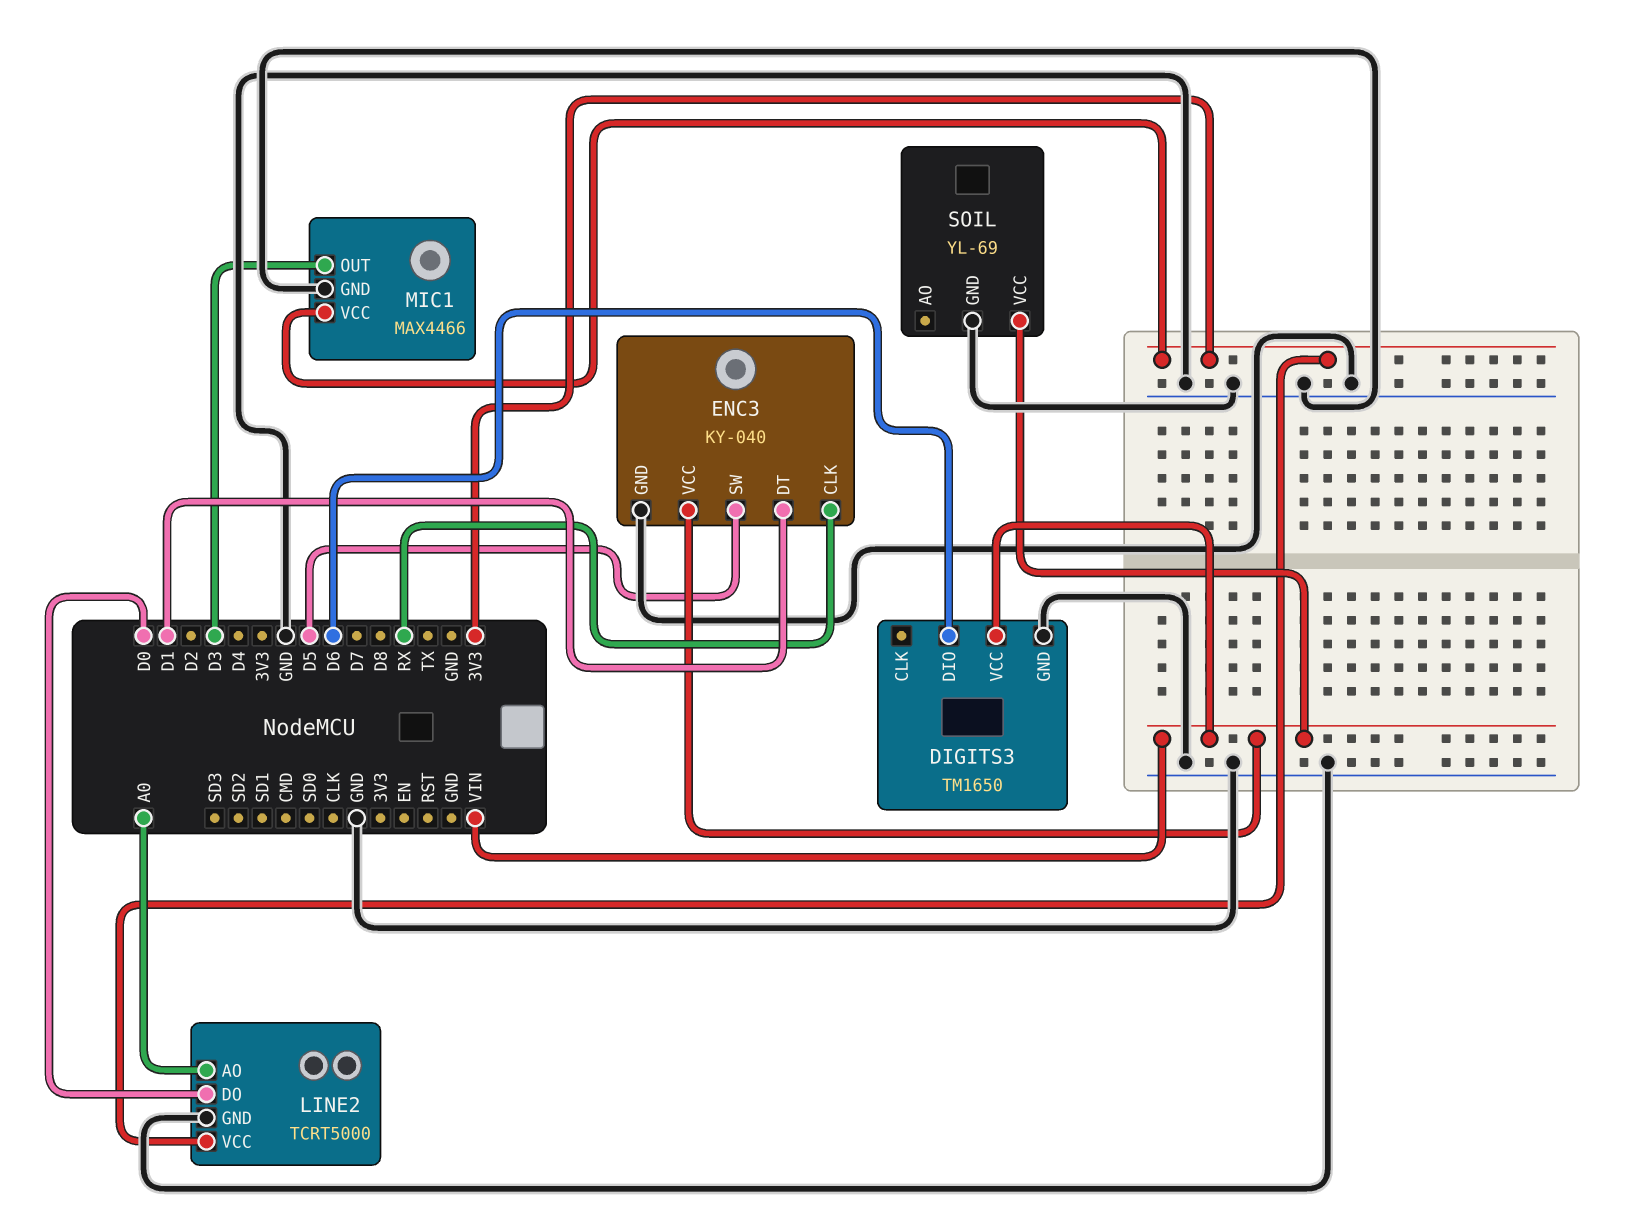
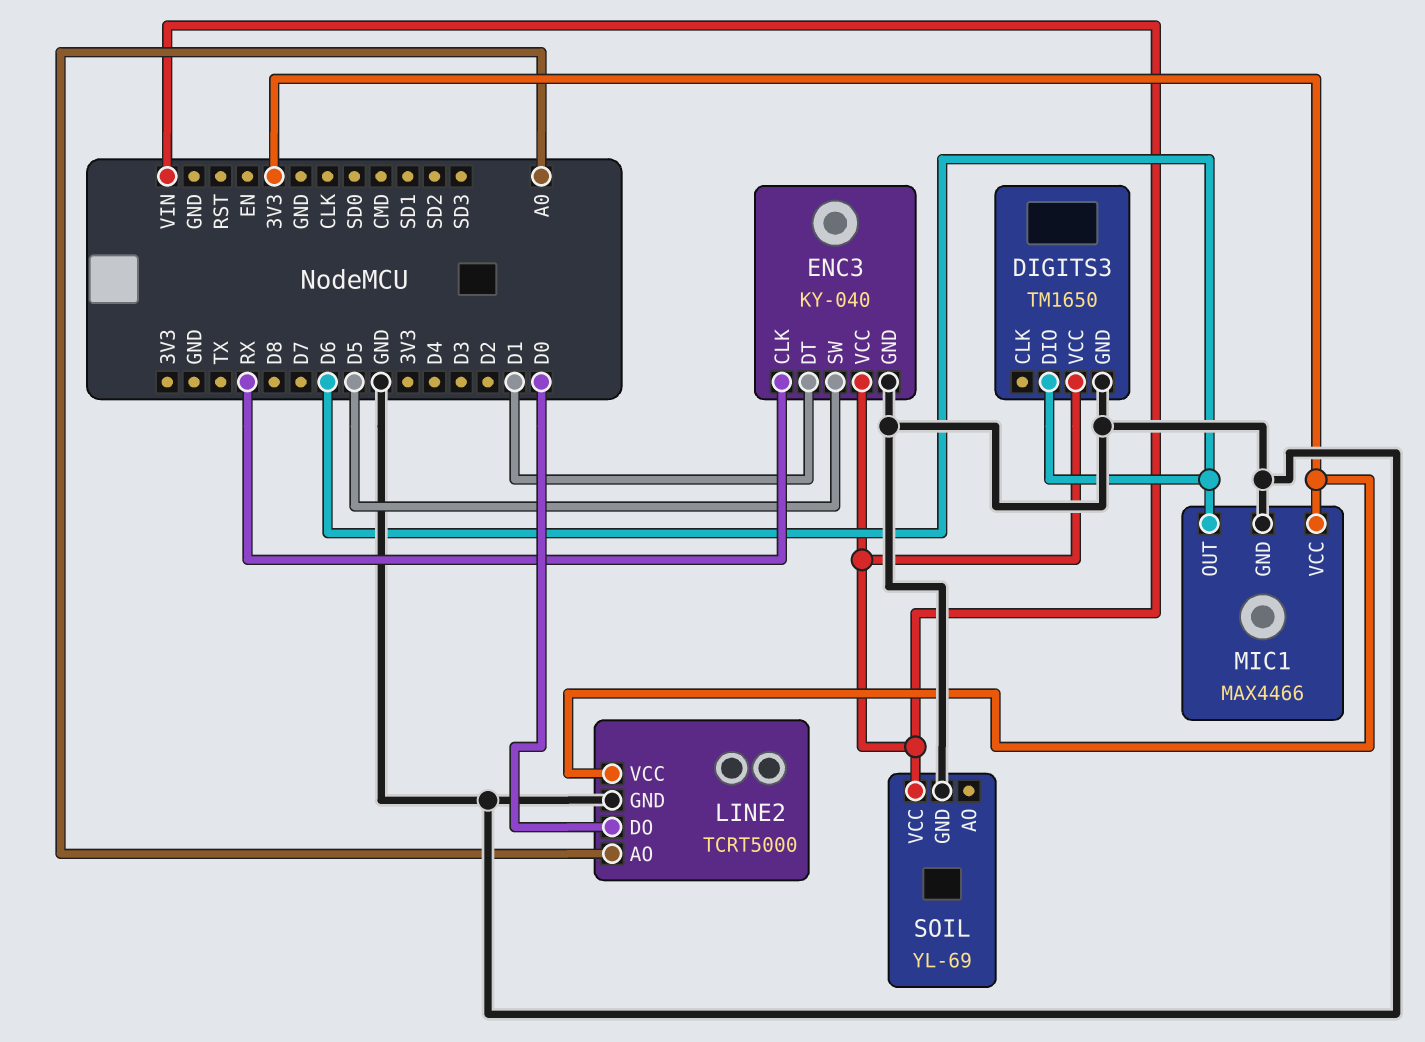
MIC1 pin OUT: D3 -> D6

